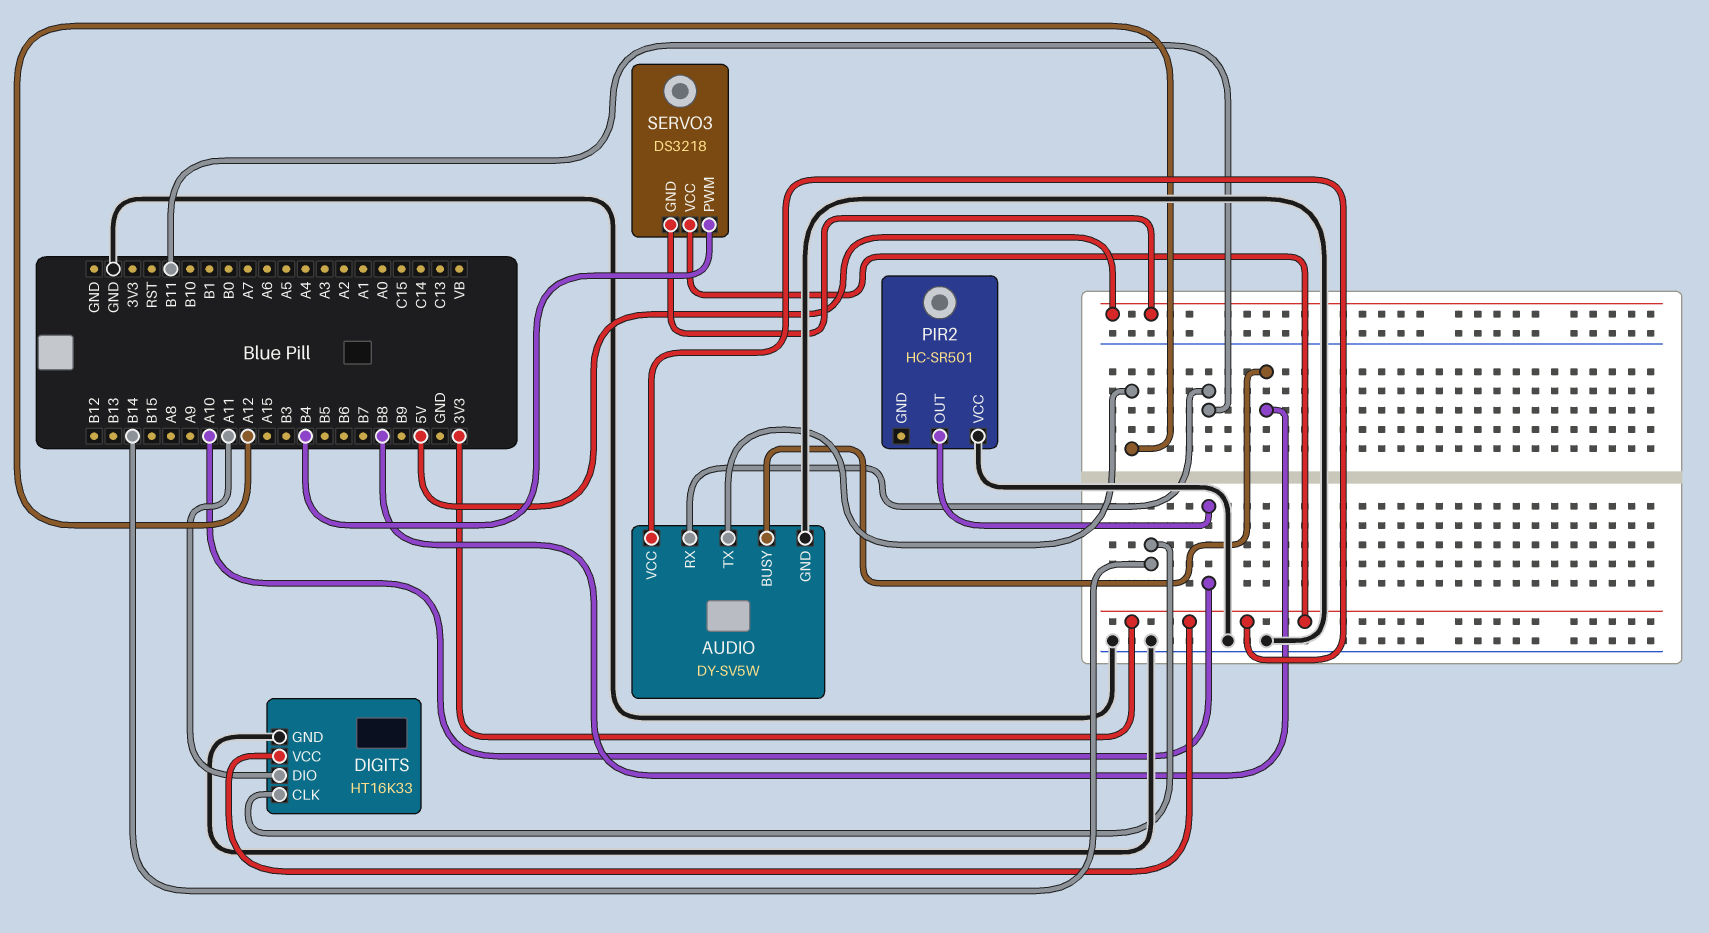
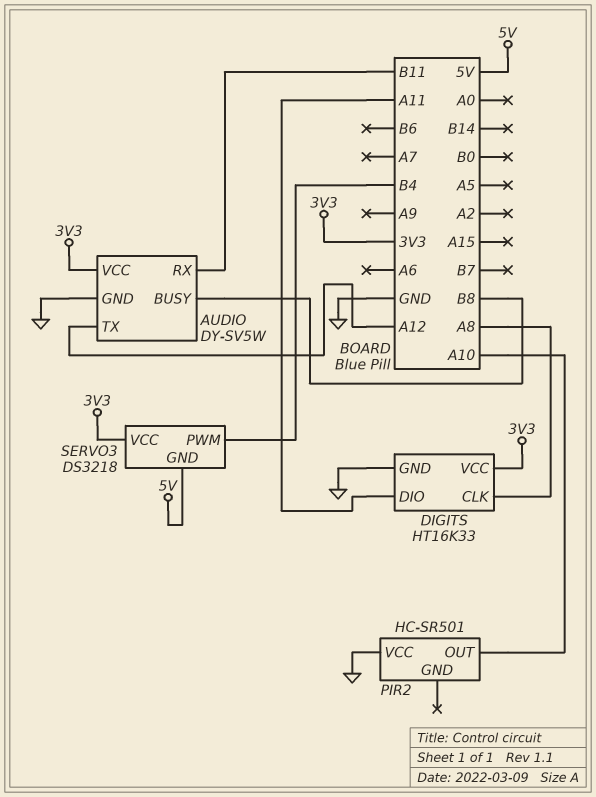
DIGITS pin CLK: B14 -> A8

